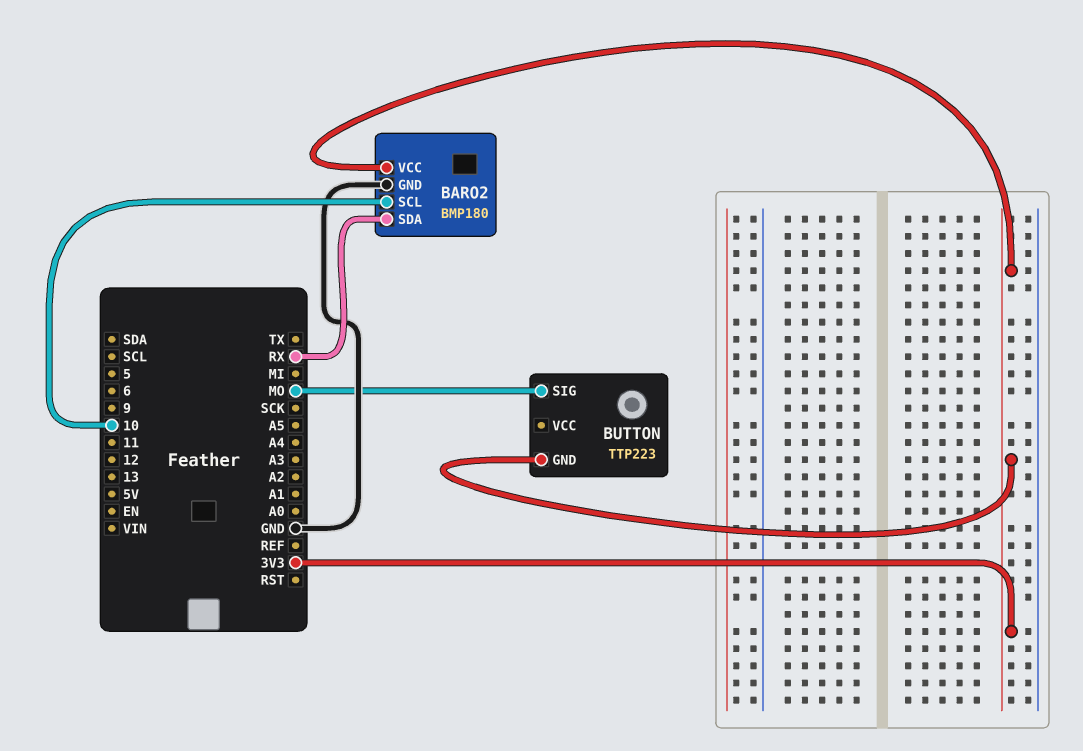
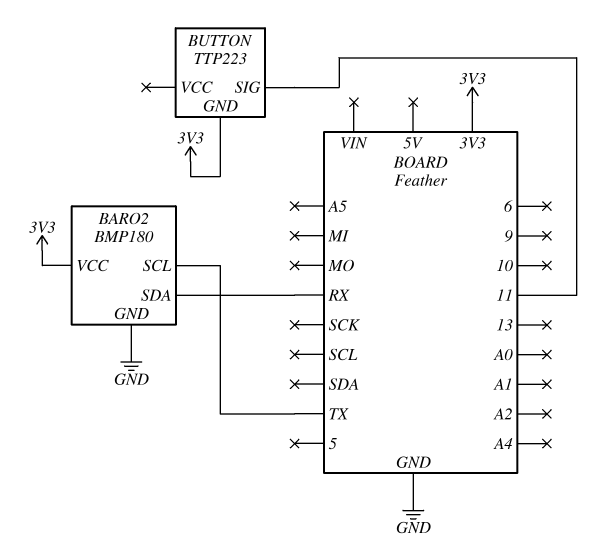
BARO2 pin SCL: 10 -> TX
BUTTON pin SIG: MO -> 11

